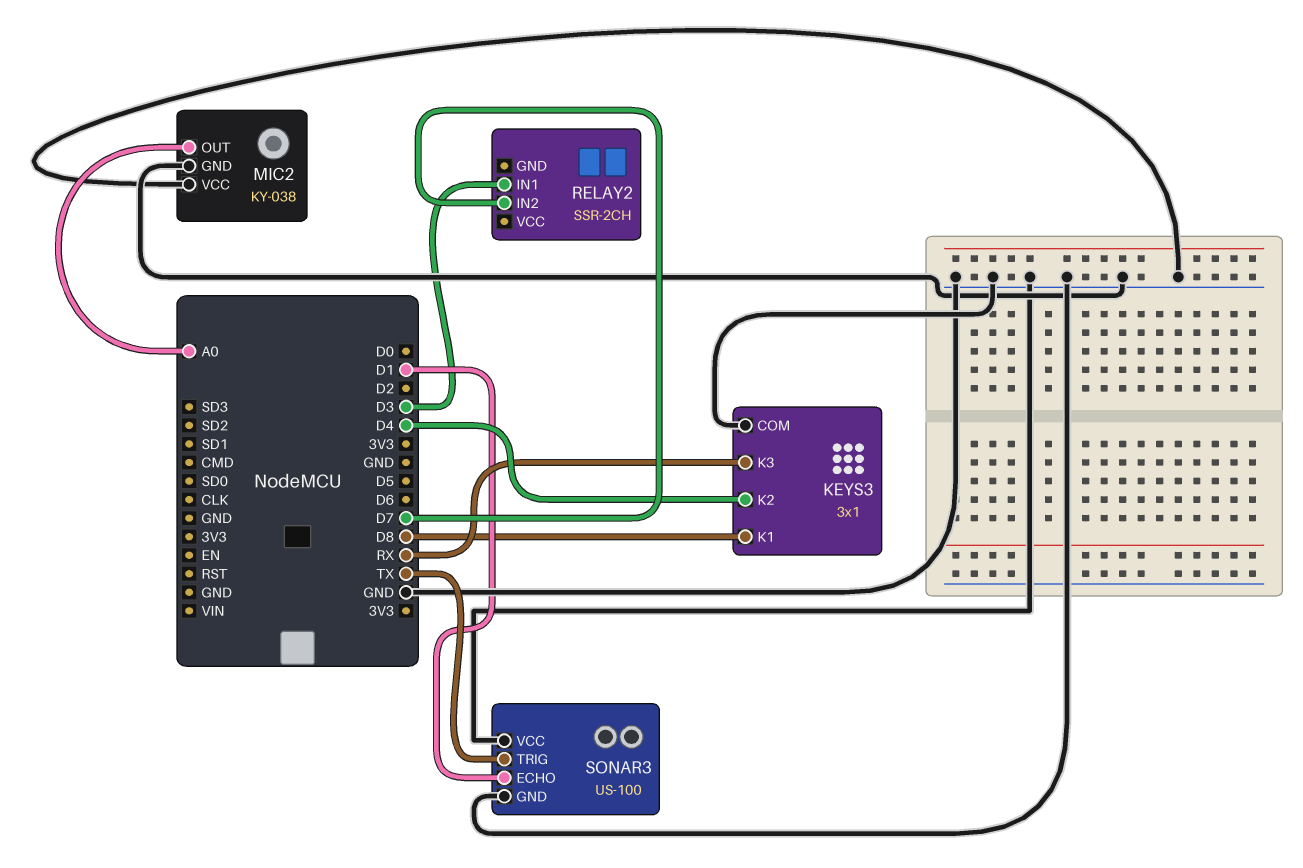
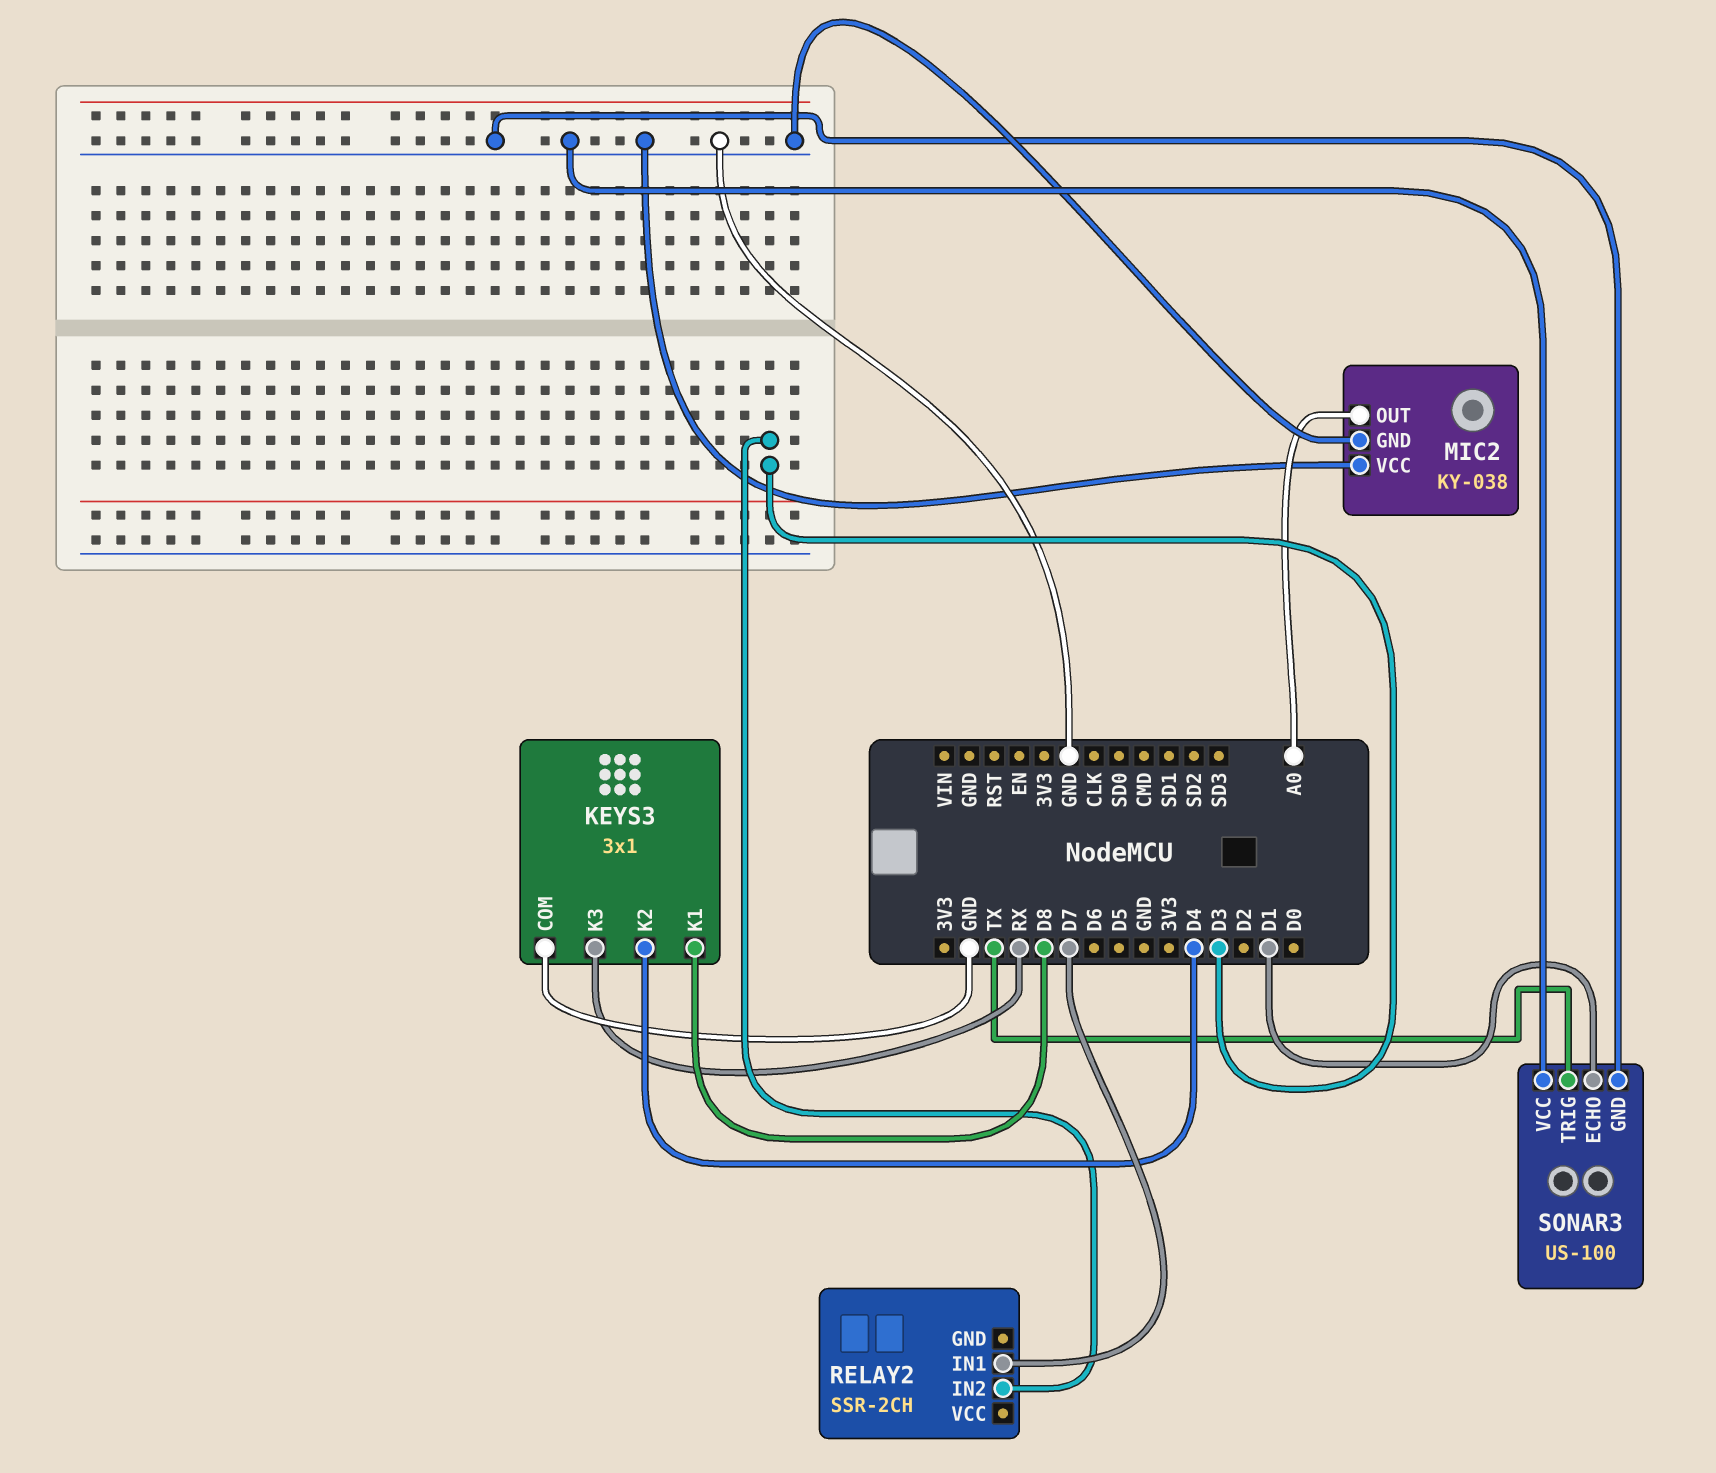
RELAY2 pin IN1: D3 -> D7
RELAY2 pin IN2: D7 -> D3

